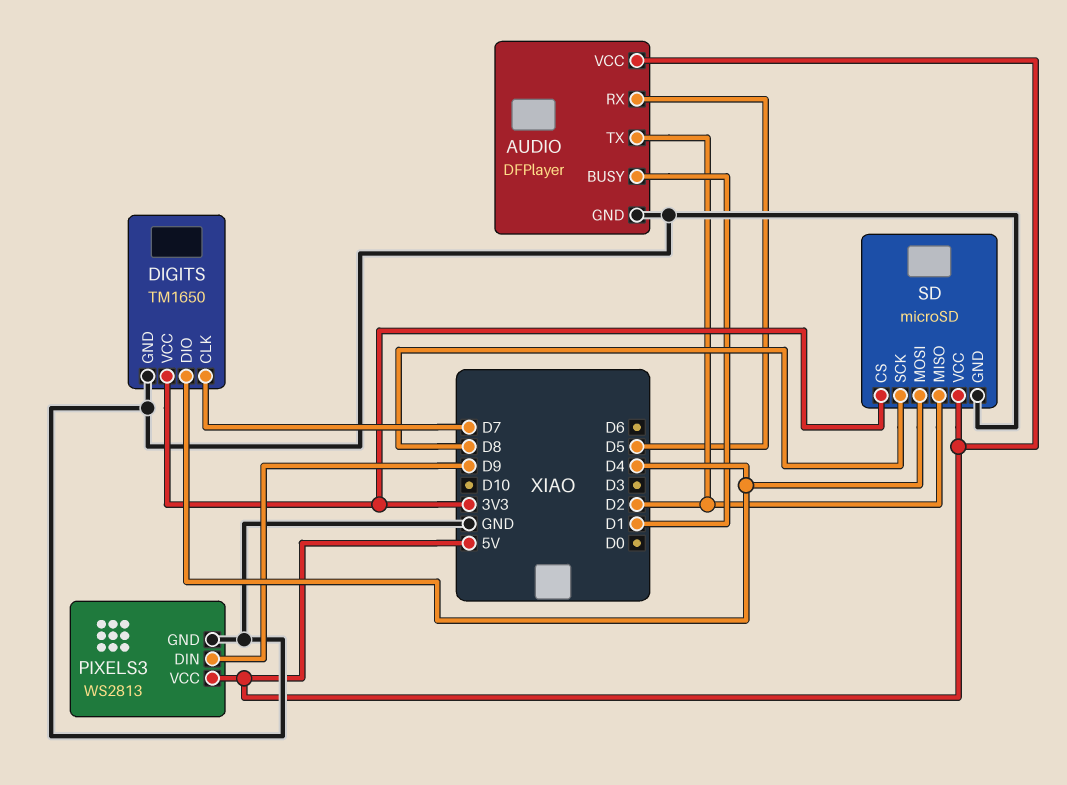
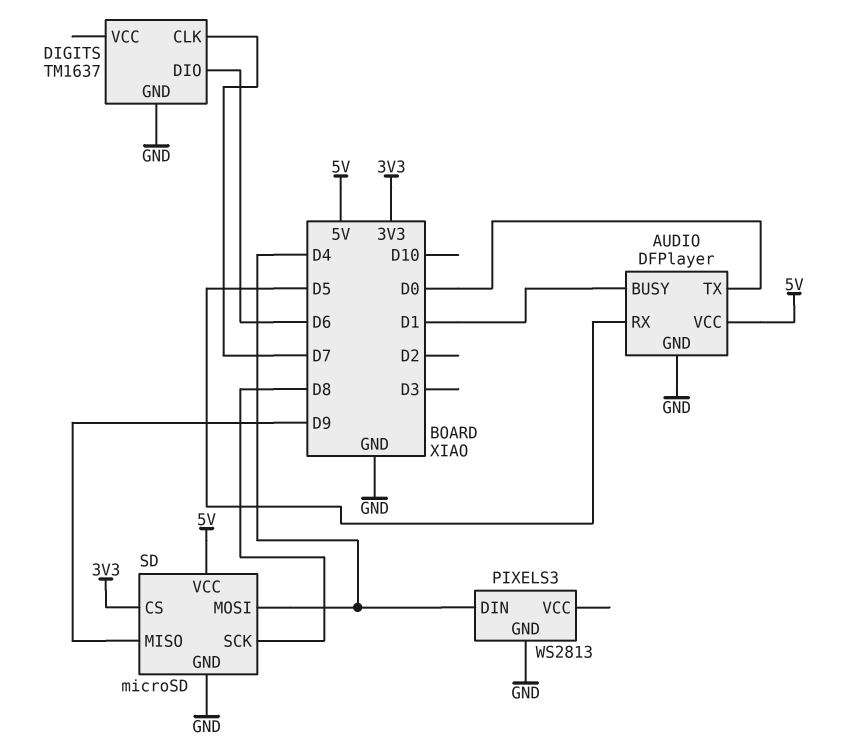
AUDIO pin TX: D2 -> D0
DIGITS: TM1650 -> TM1637
DIGITS pin DIO: D4 -> D6
DIGITS pin VCC: 3V3 -> none
PIXELS3 pin DIN: D9 -> D4
PIXELS3 pin VCC: 5V -> none
SD pin MISO: D2 -> D9

